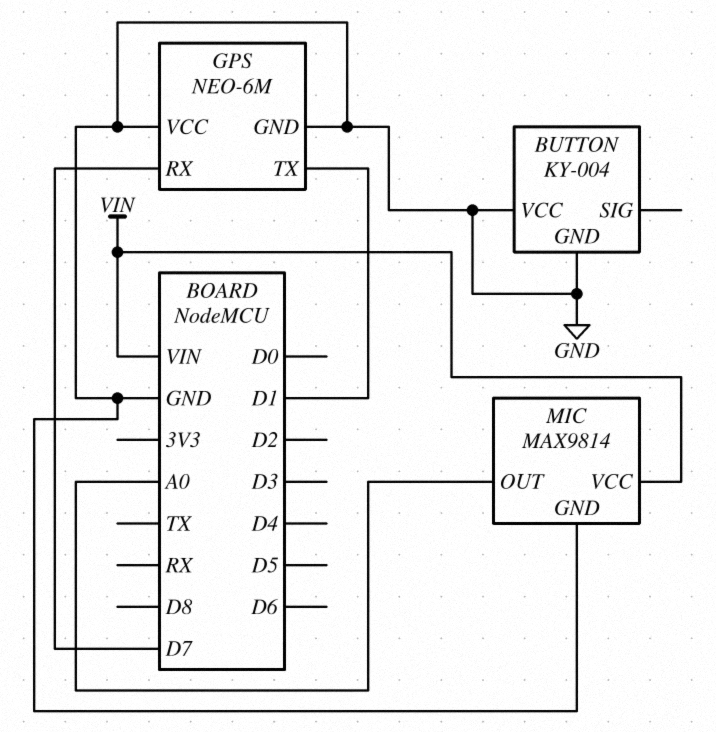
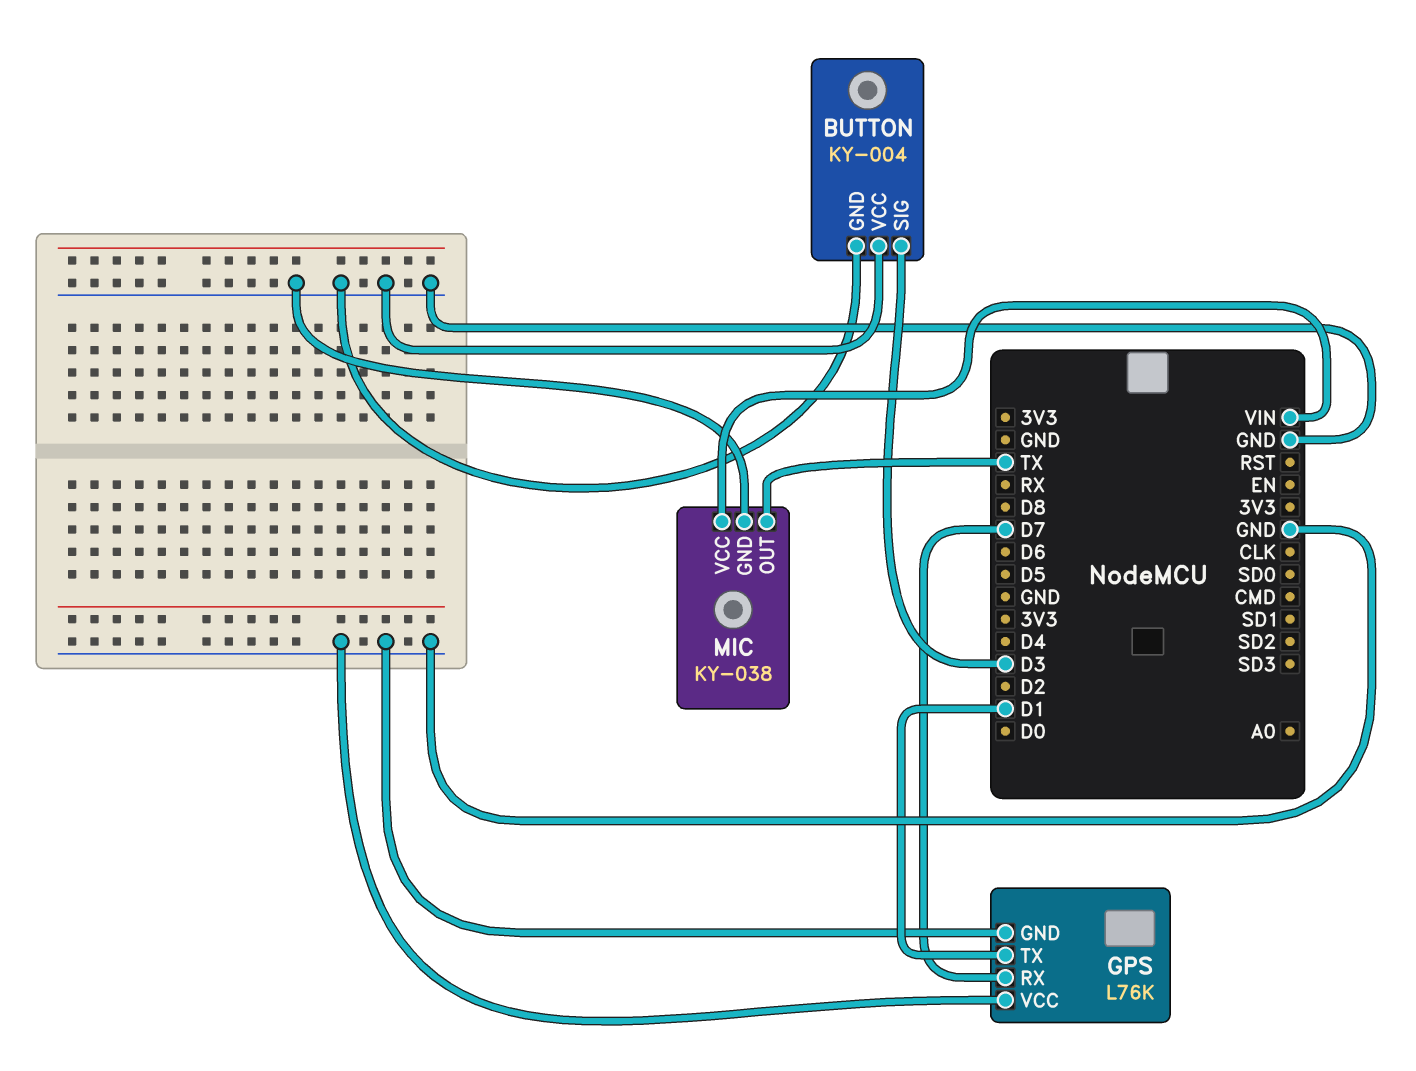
BUTTON pin SIG: none -> D3
GPS: NEO-6M -> L76K
MIC: MAX9814 -> KY-038
MIC pin OUT: A0 -> TX

